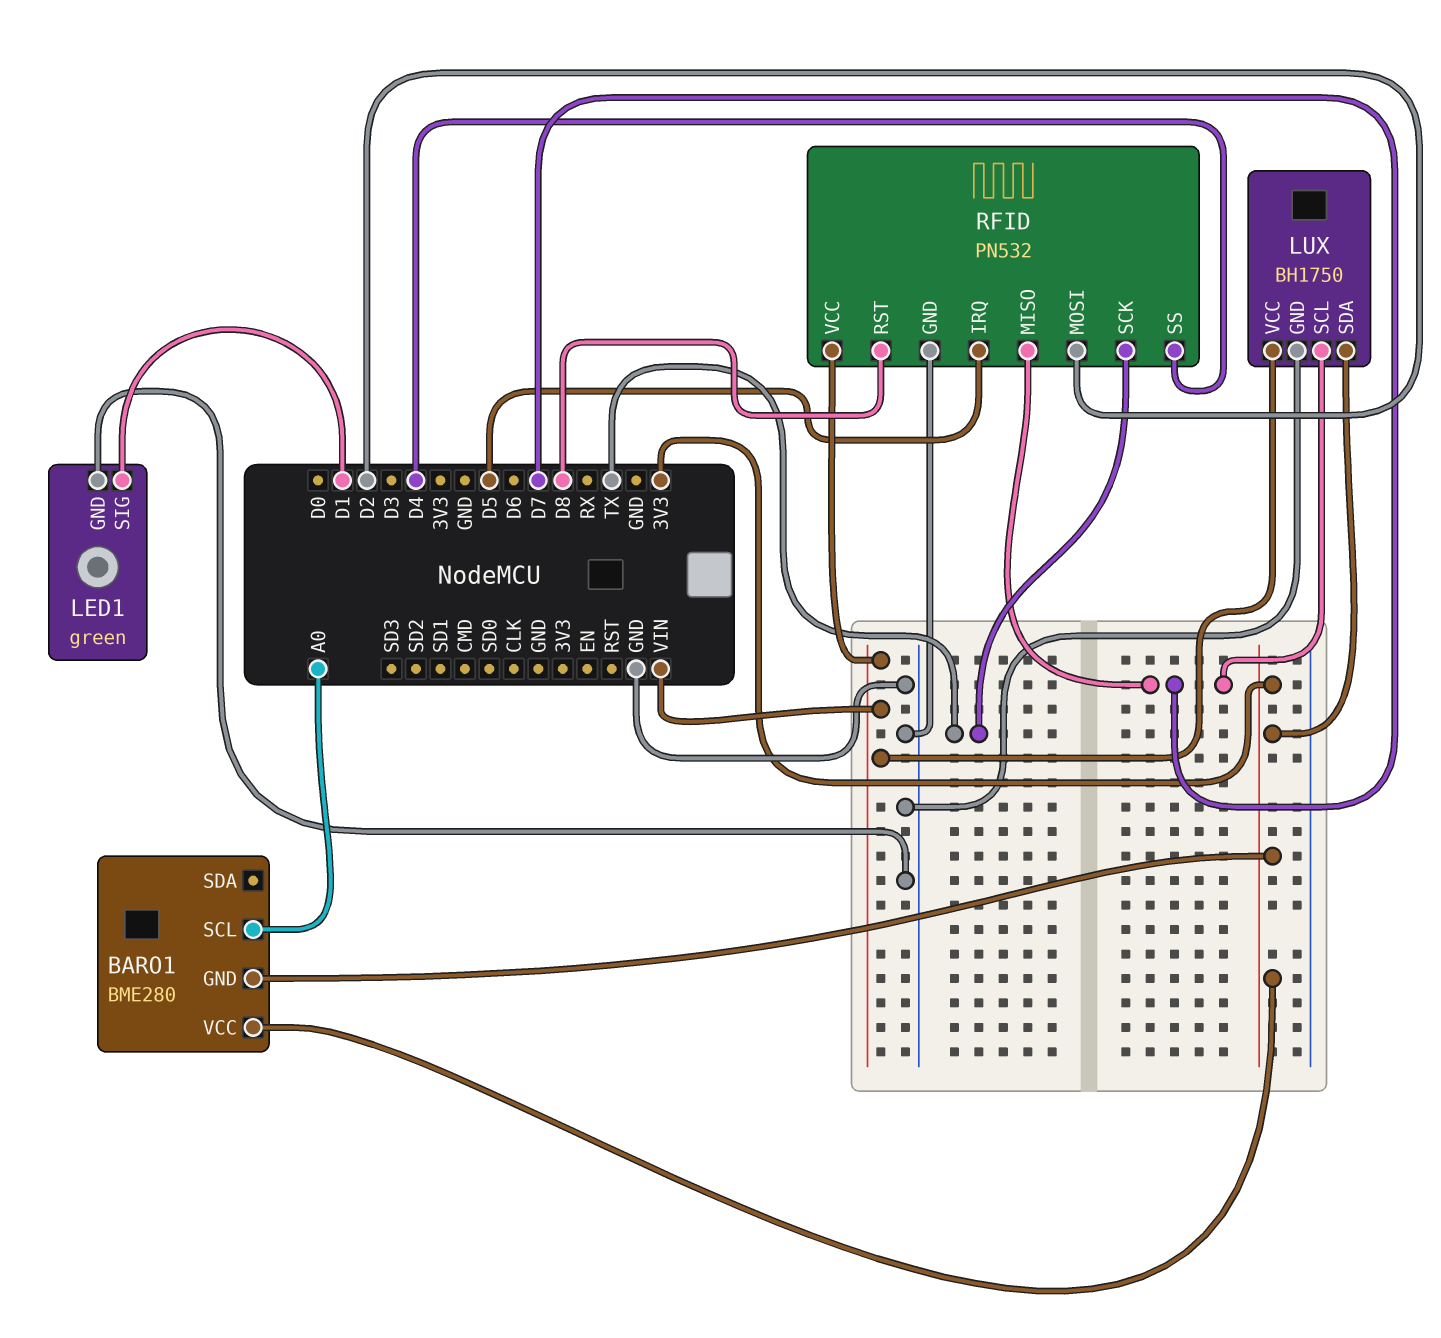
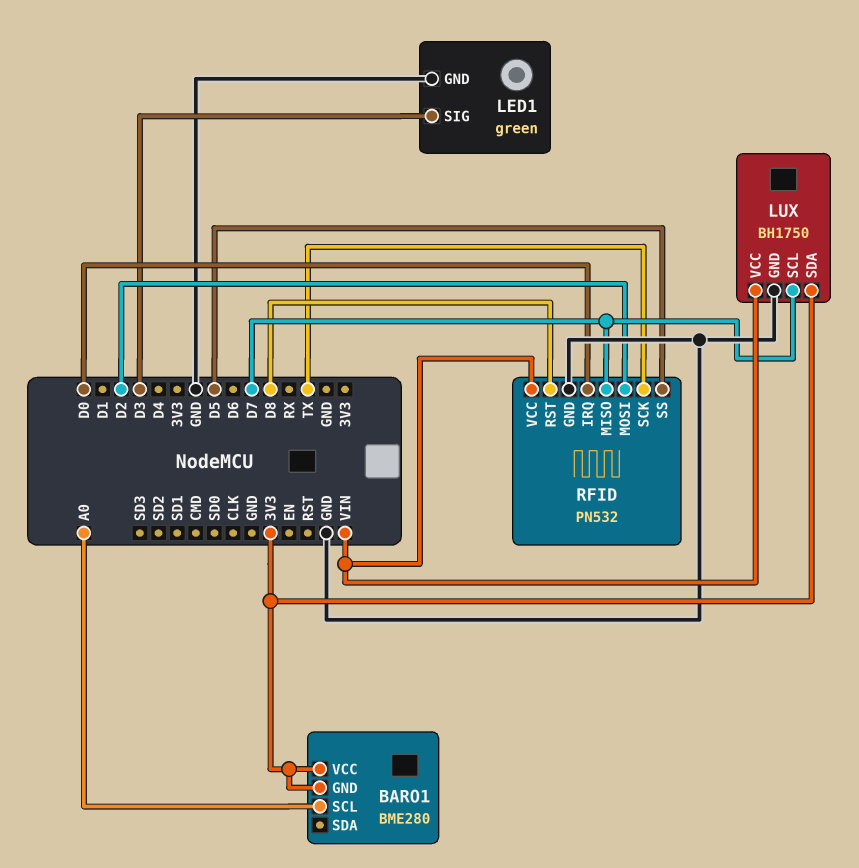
LED1 pin SIG: D1 -> D3
RFID pin IRQ: D5 -> D0
RFID pin SS: D4 -> D5

